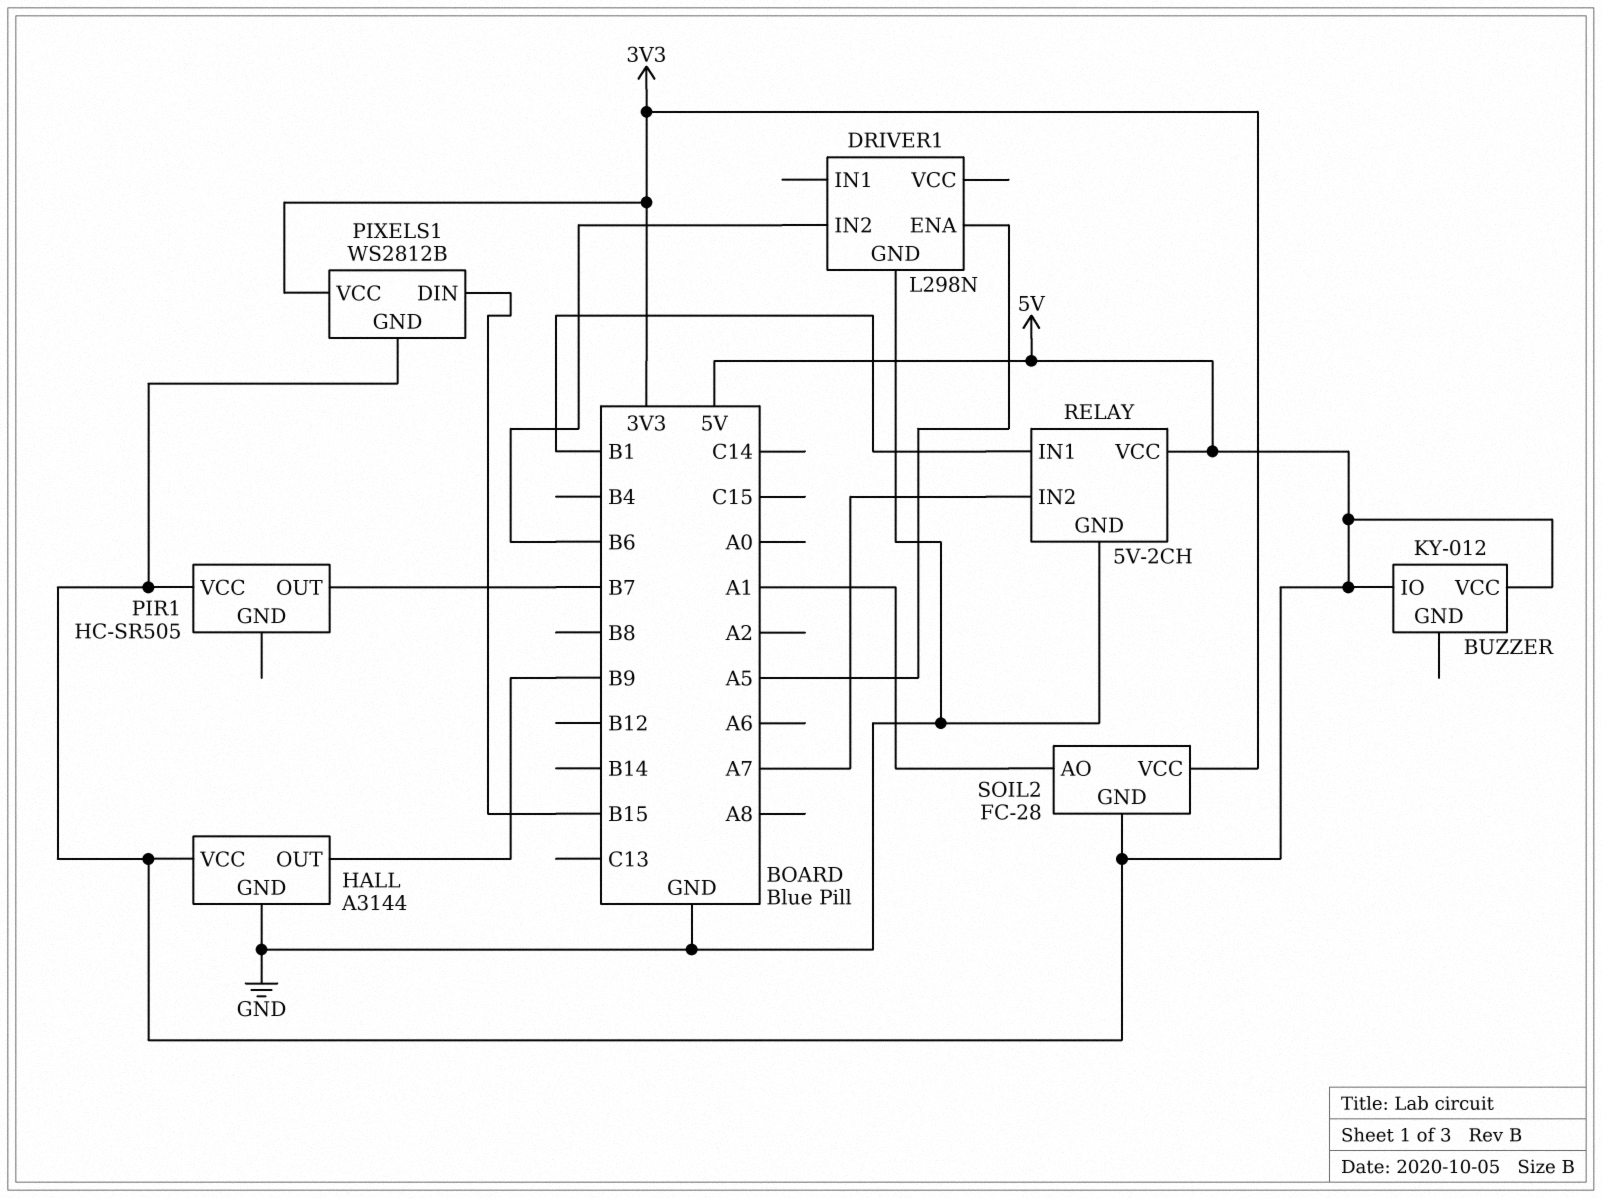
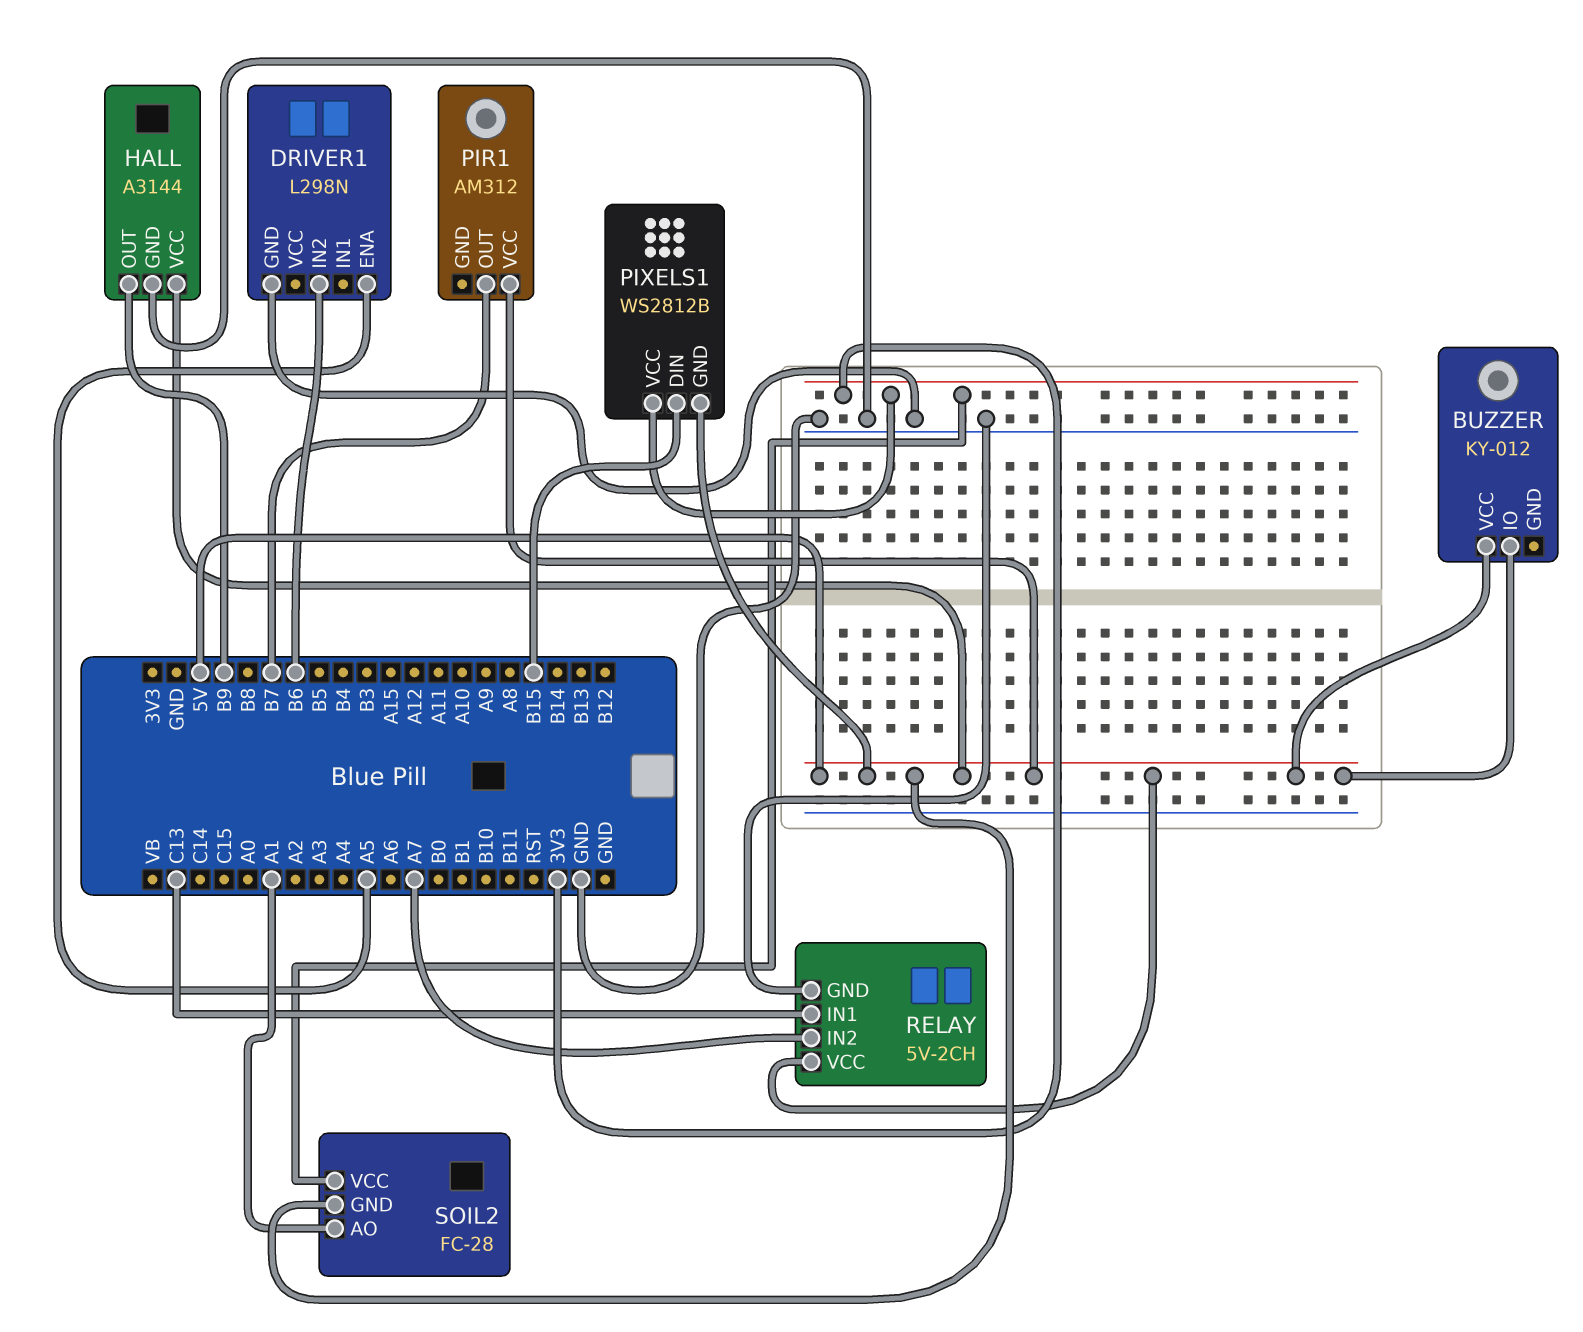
PIR1: HC-SR505 -> AM312
RELAY pin IN1: B1 -> C13

